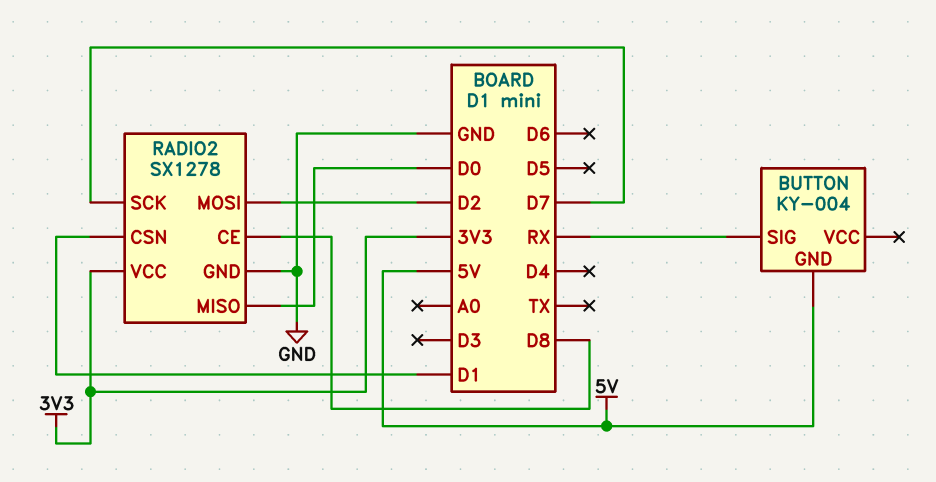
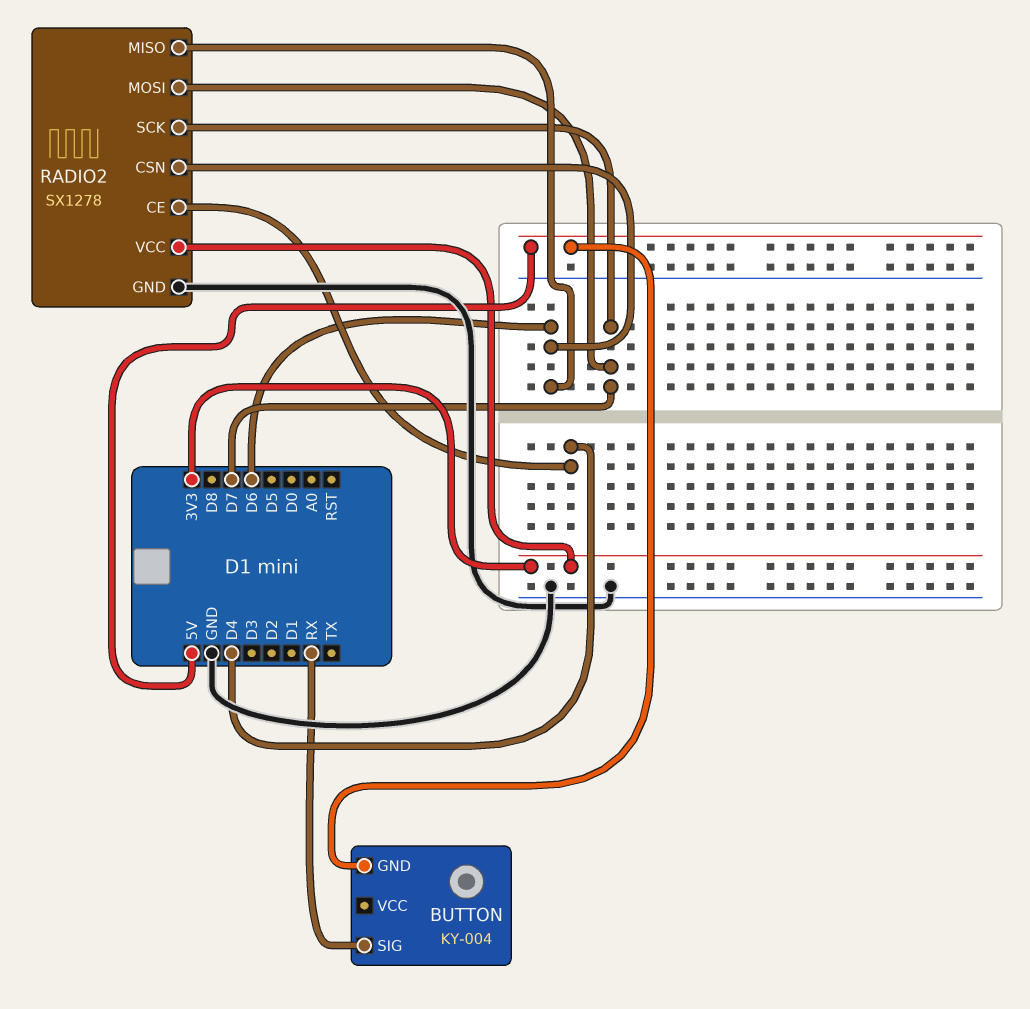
RADIO2 pin CE: D8 -> D4
RADIO2 pin CSN: D1 -> D6
RADIO2 pin MISO: D0 -> D6
RADIO2 pin MOSI: D2 -> D7

